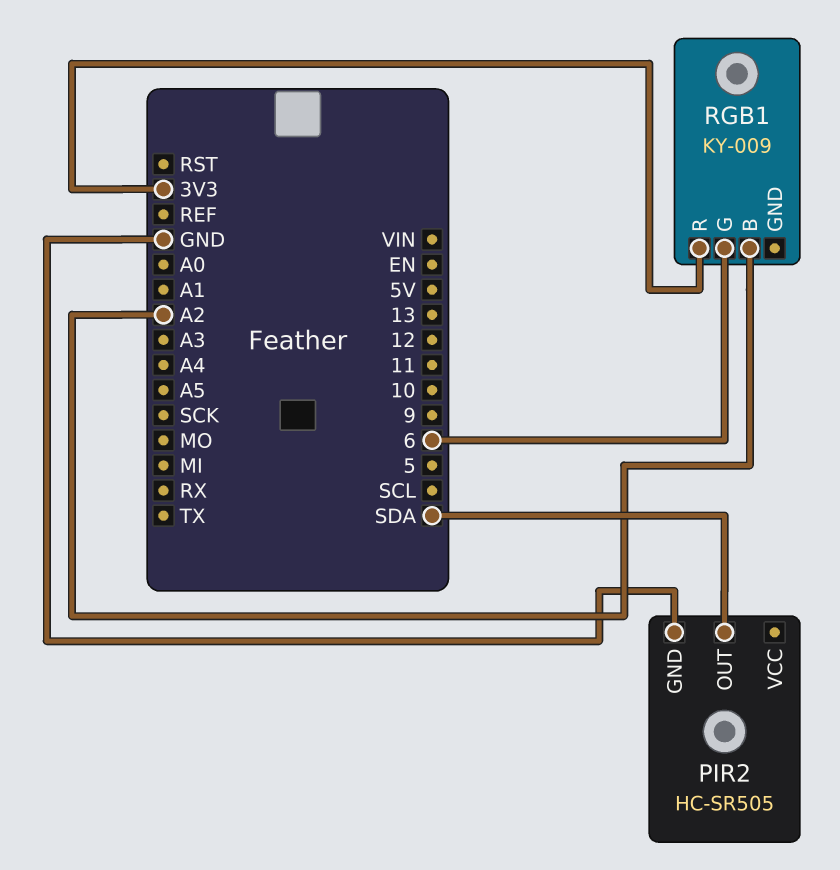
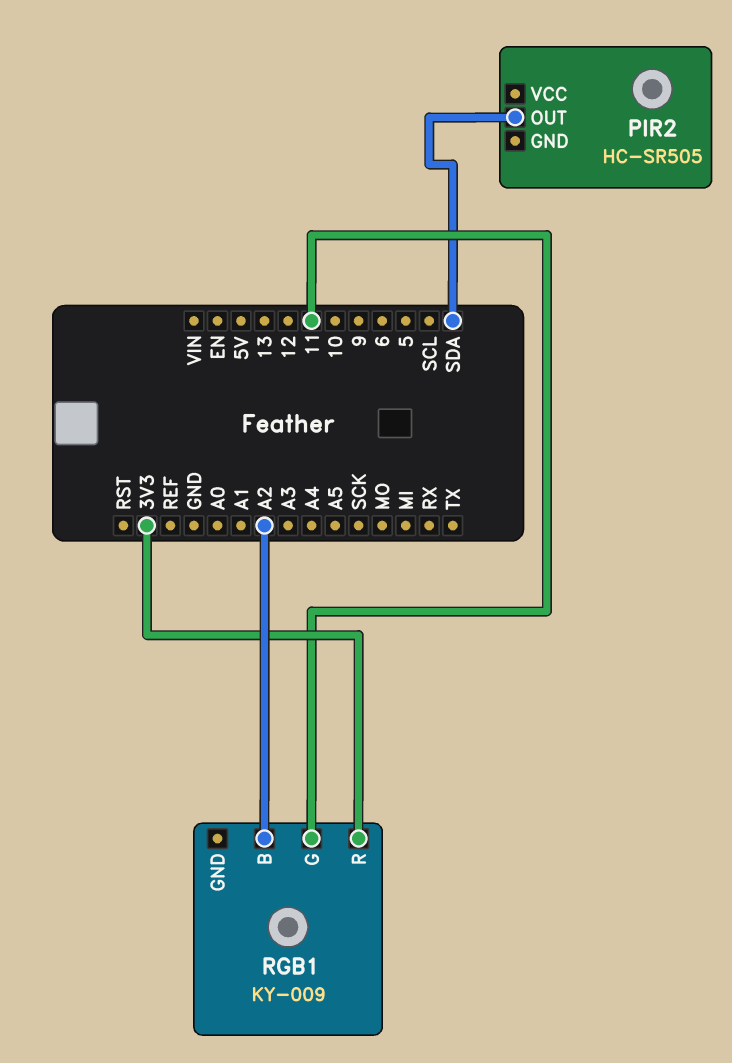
PIR2 pin GND: GND -> none
RGB1 pin G: 6 -> 11

